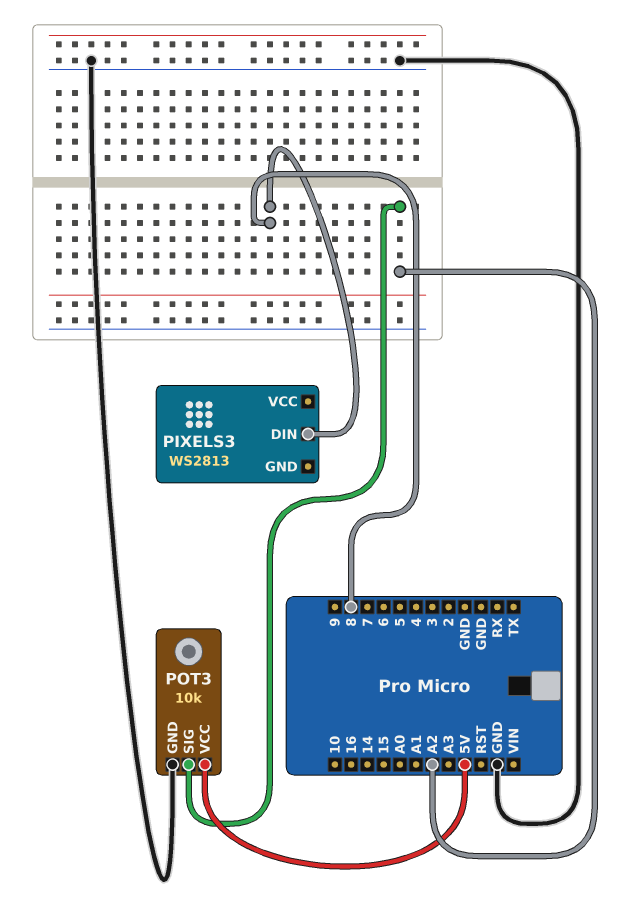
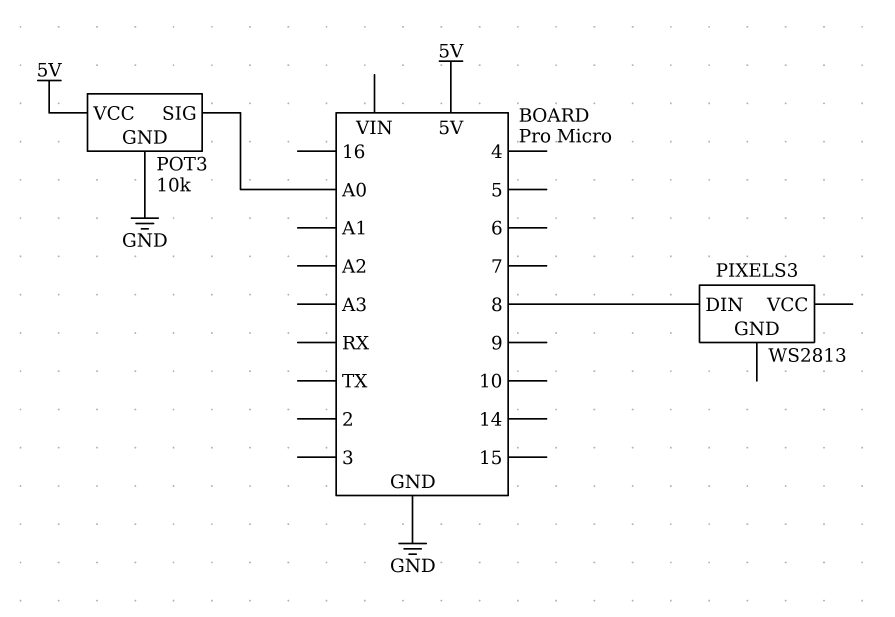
POT3 pin SIG: A2 -> A0

